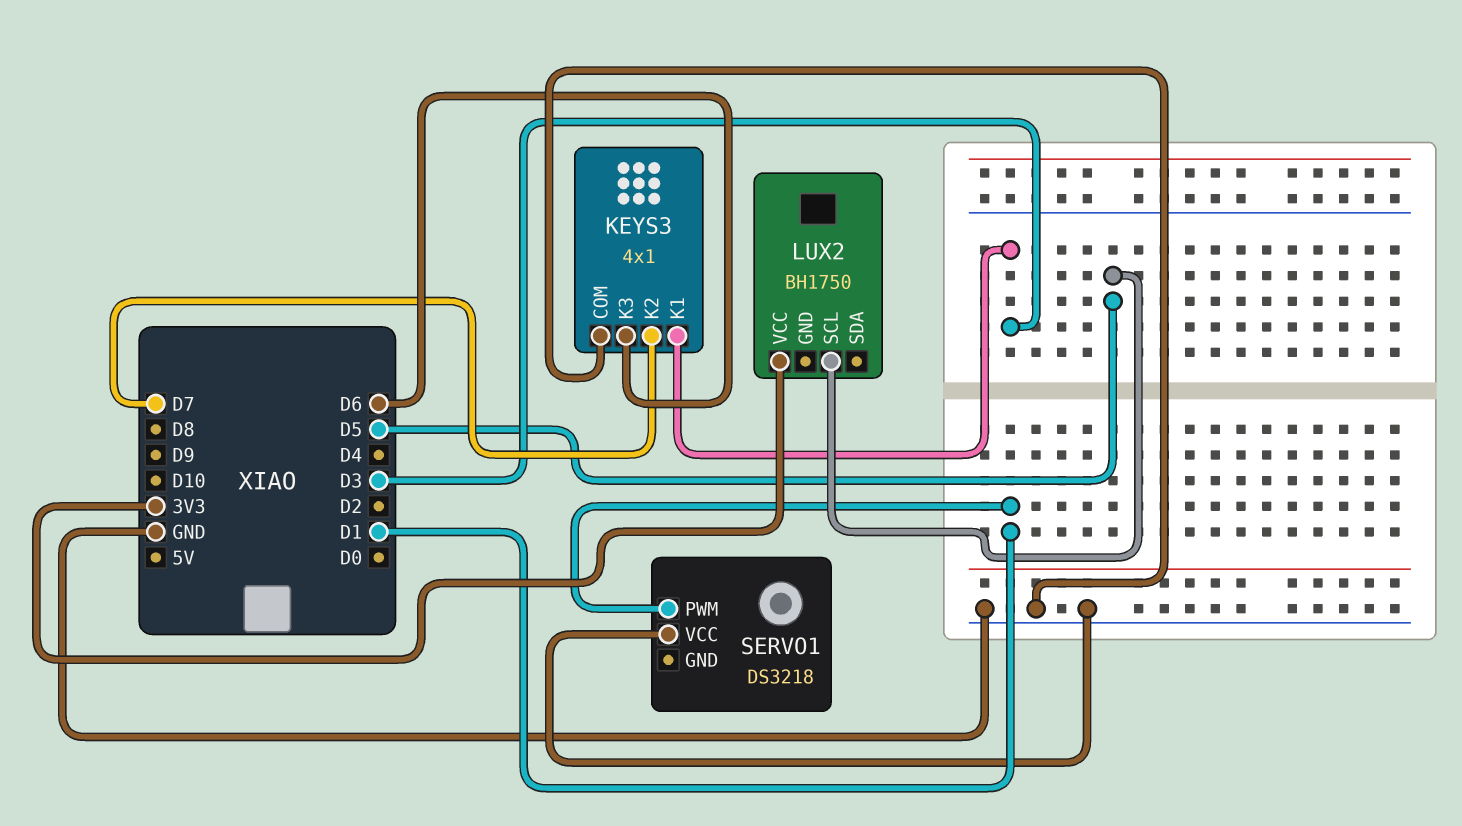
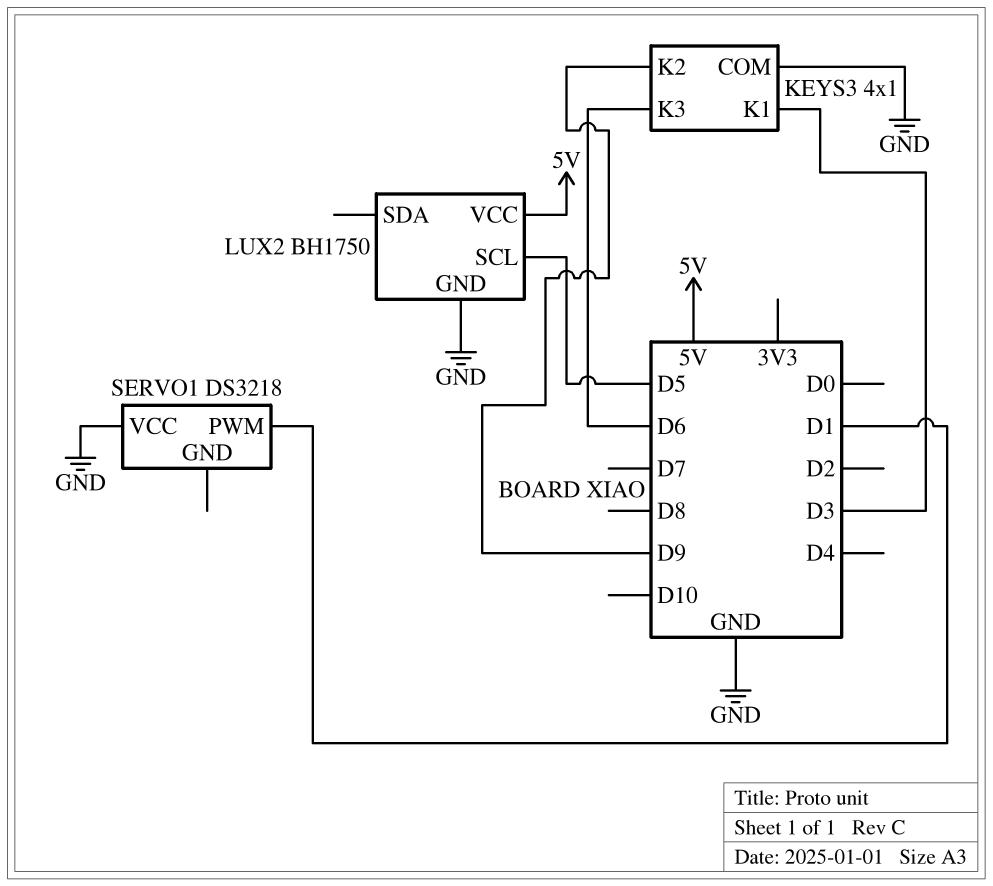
KEYS3 pin K2: D7 -> D9
LUX2 pin GND: none -> GND
LUX2 pin VCC: 3V3 -> 5V

